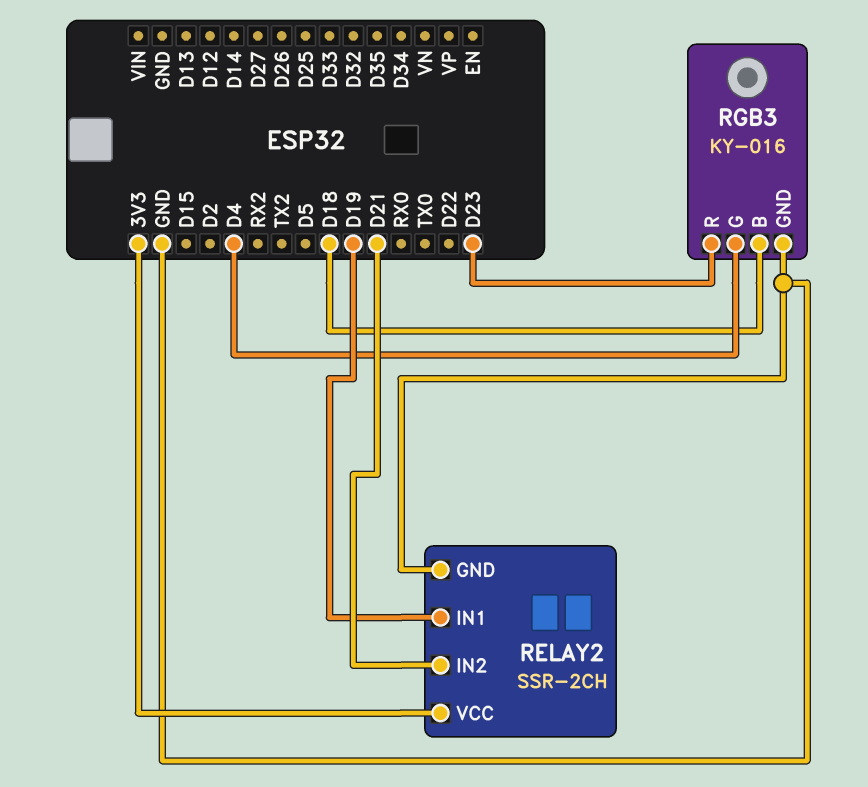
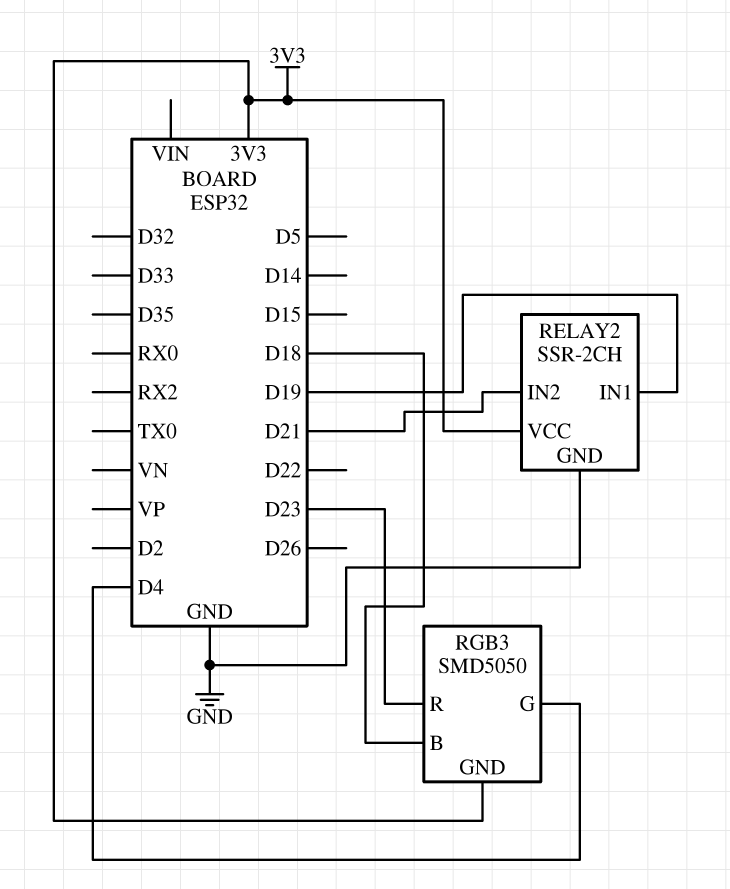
RGB3: KY-016 -> SMD5050
RGB3 pin GND: GND -> 3V3

